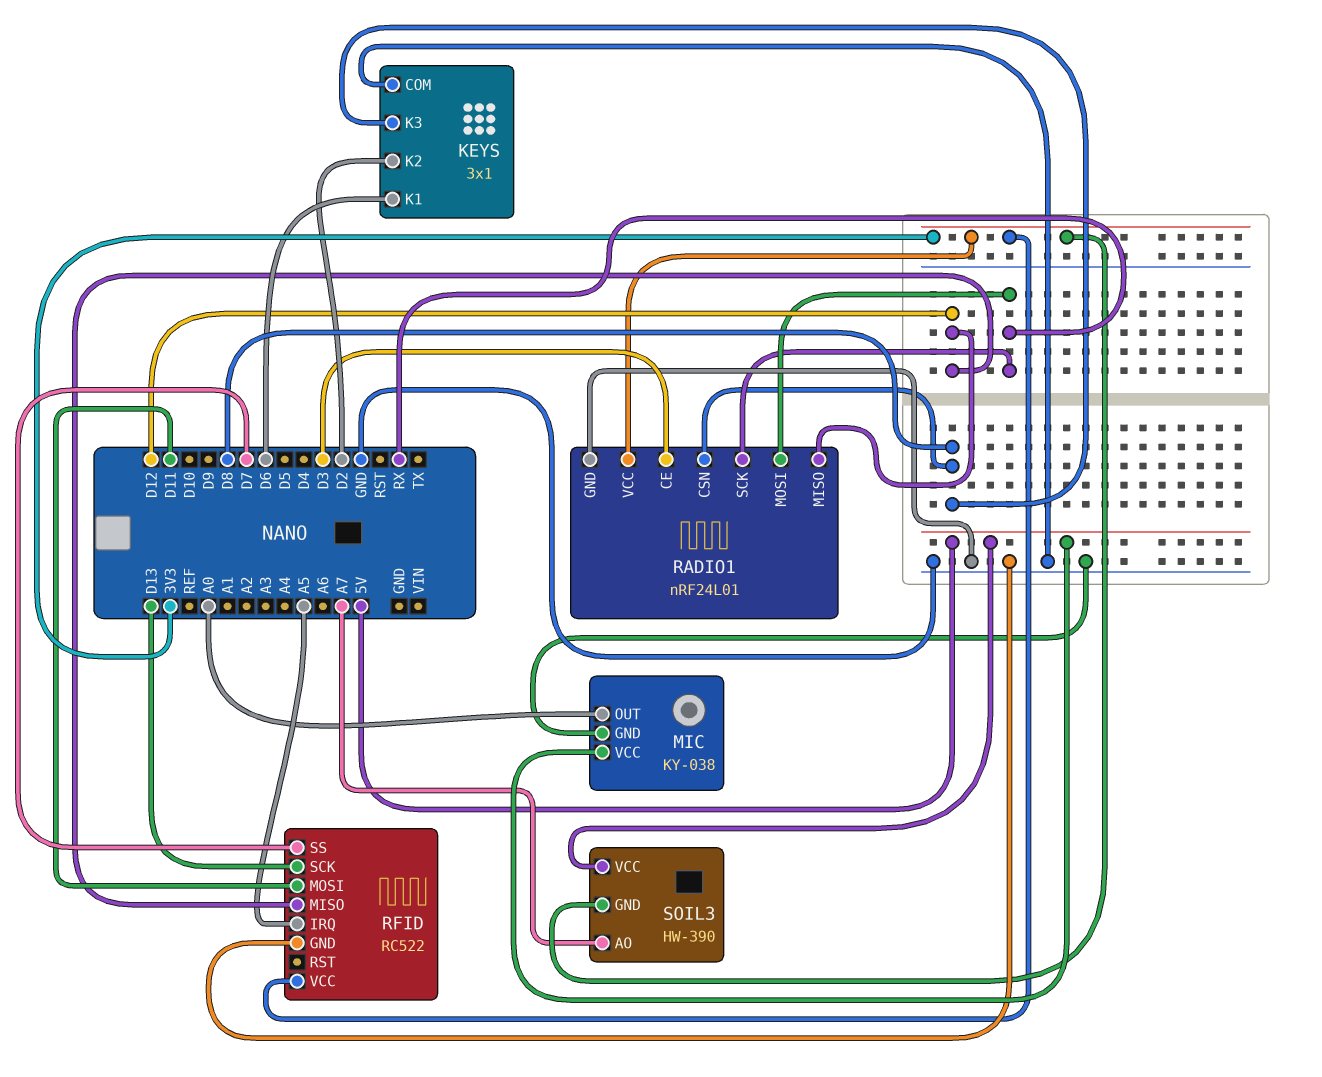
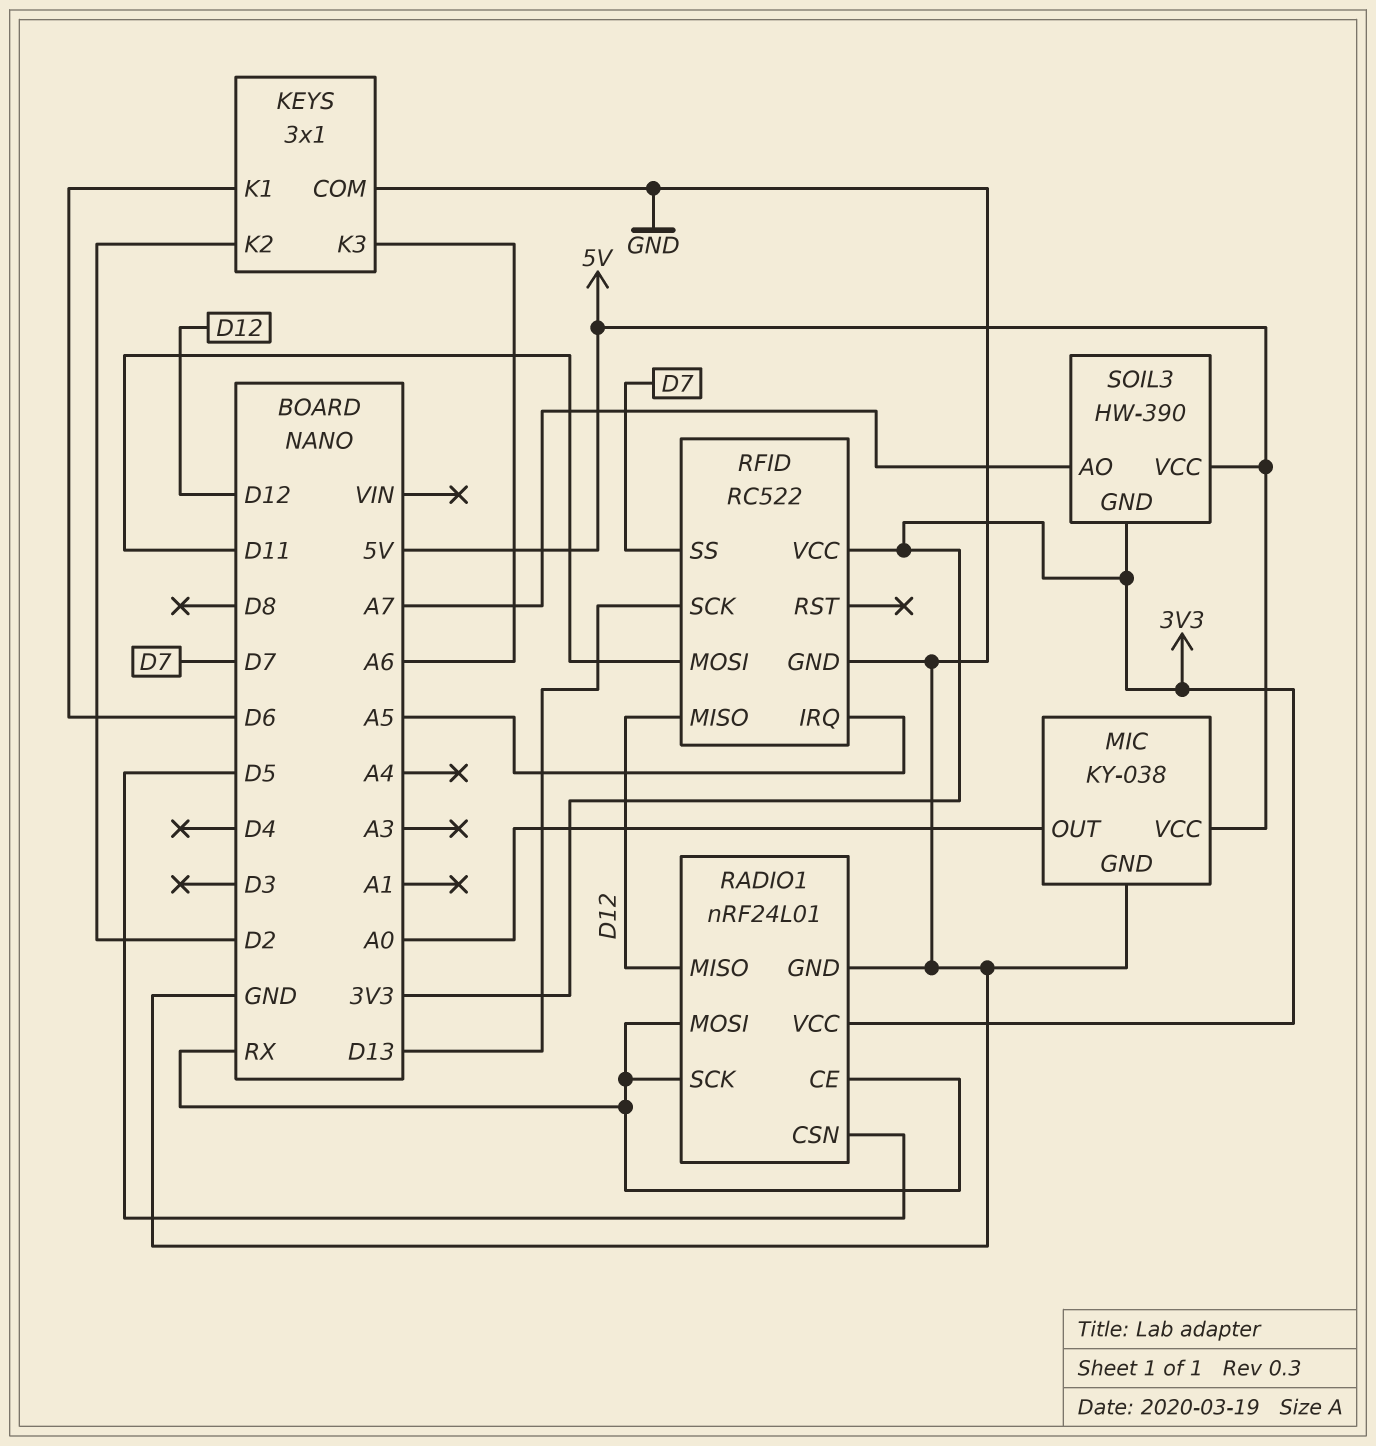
KEYS pin K3: D8 -> A6
RADIO1 pin CE: D3 -> RX
RADIO1 pin CSN: D8 -> D5

